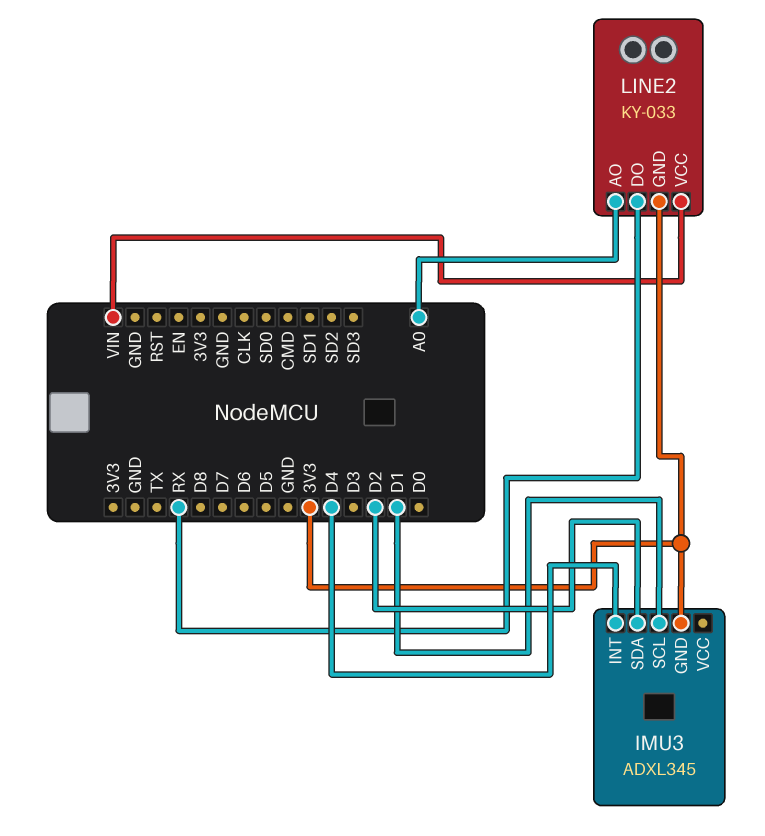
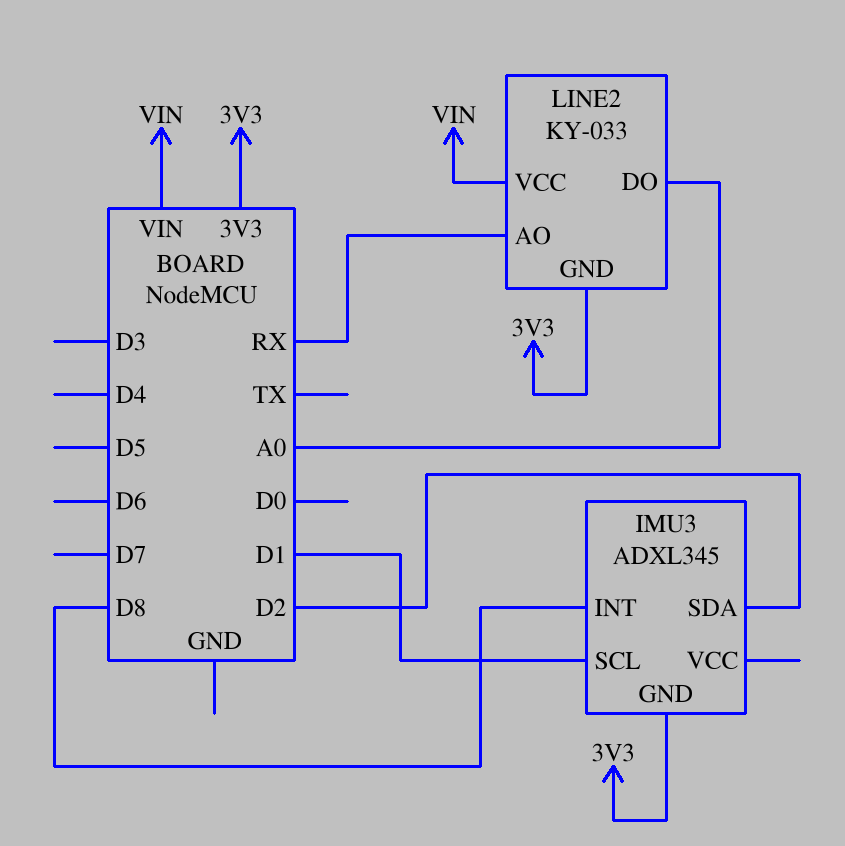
IMU3 pin INT: D4 -> D8
LINE2 pin AO: A0 -> RX
LINE2 pin DO: RX -> A0

